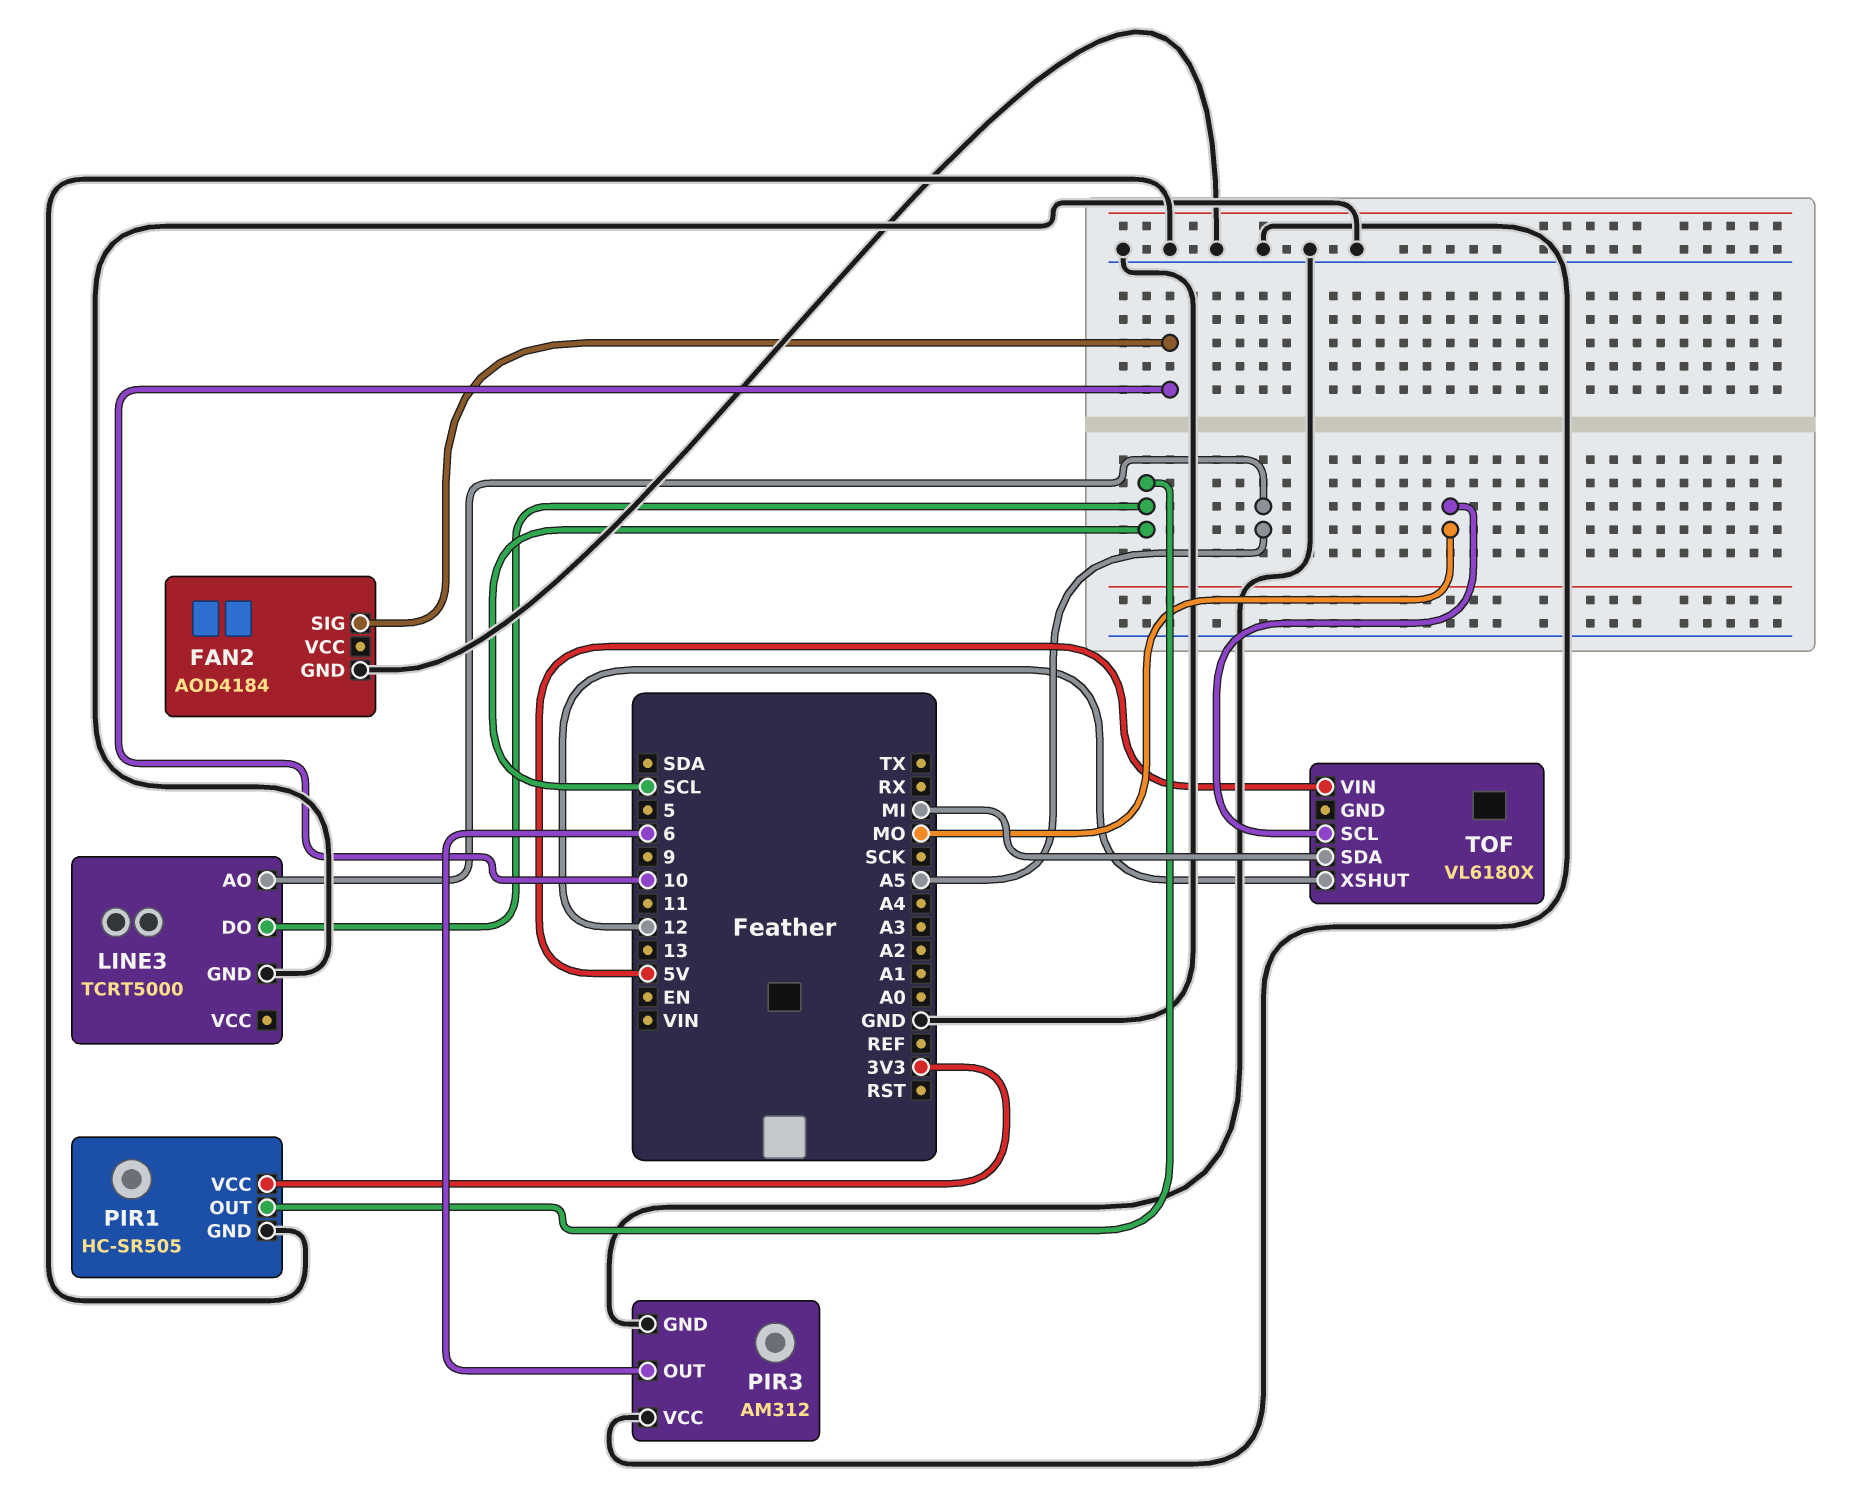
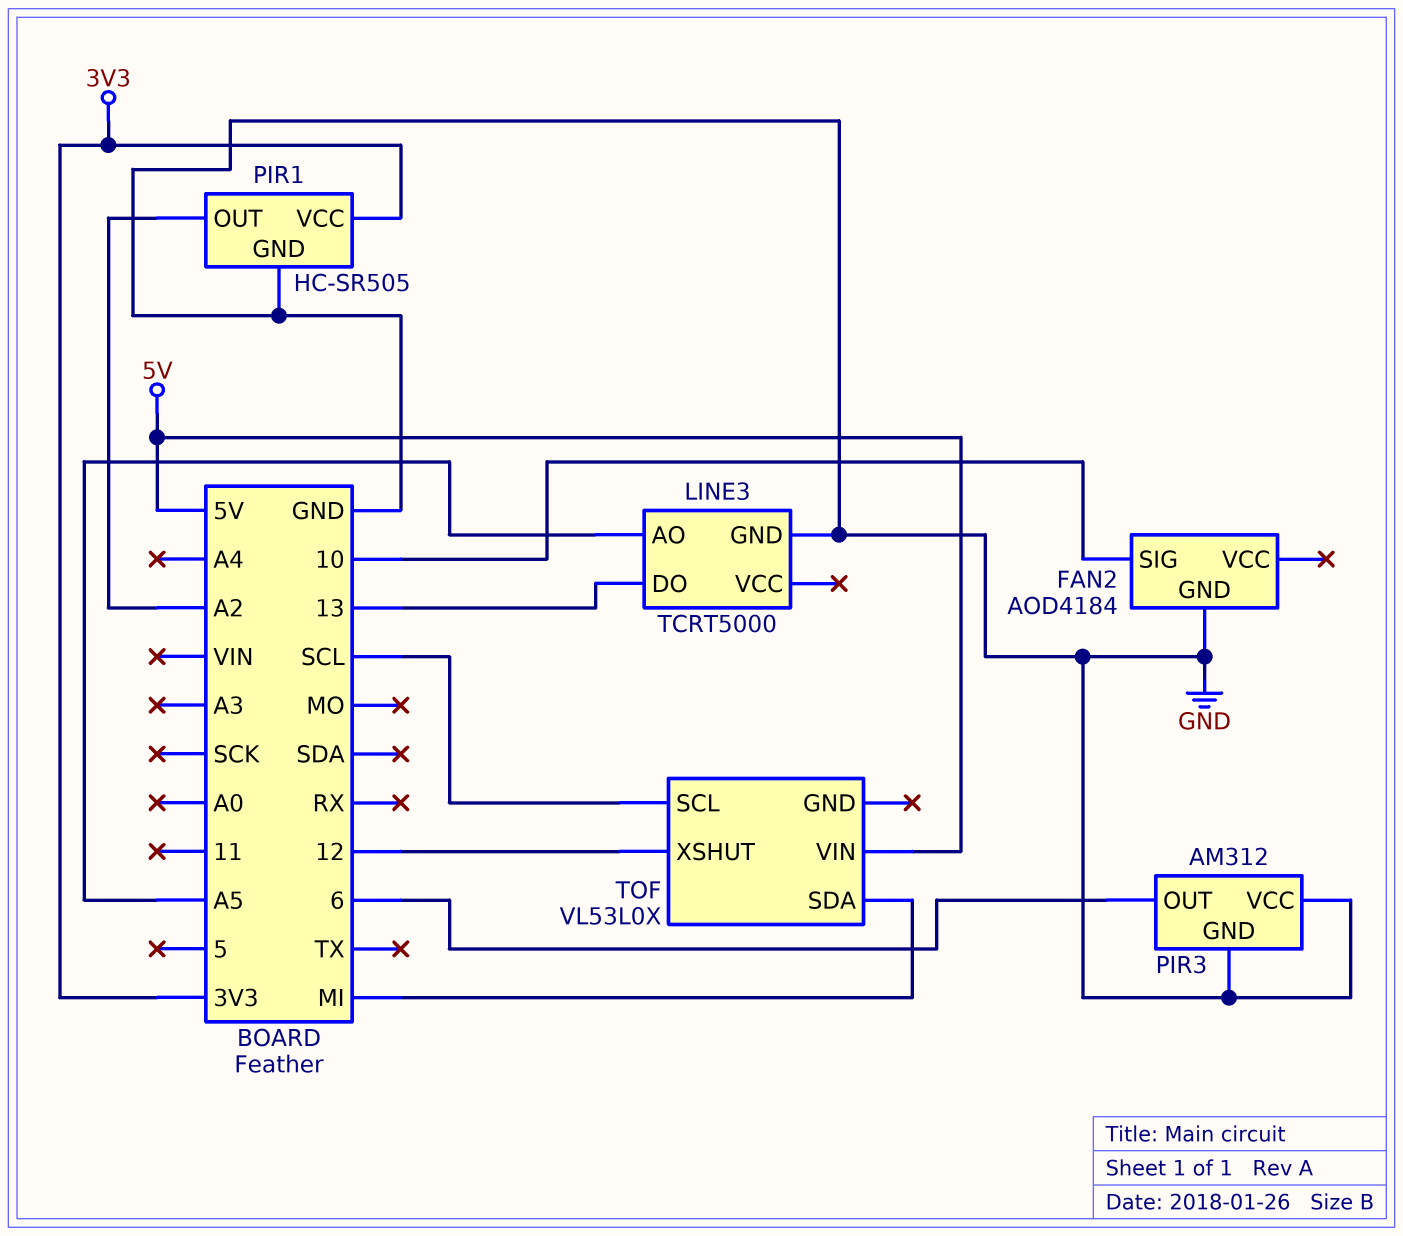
LINE3 pin DO: SCL -> 13
PIR1 pin OUT: SCL -> A2
TOF: VL6180X -> VL53L0X
TOF pin SCL: MO -> SCL

